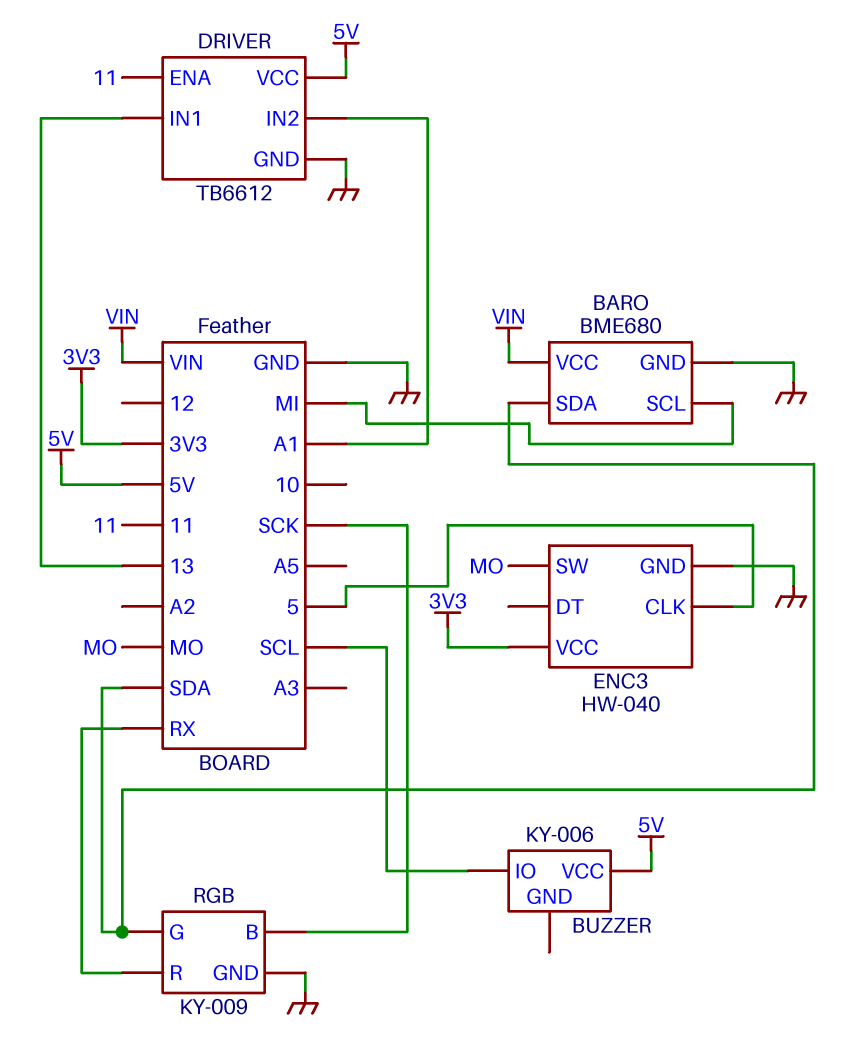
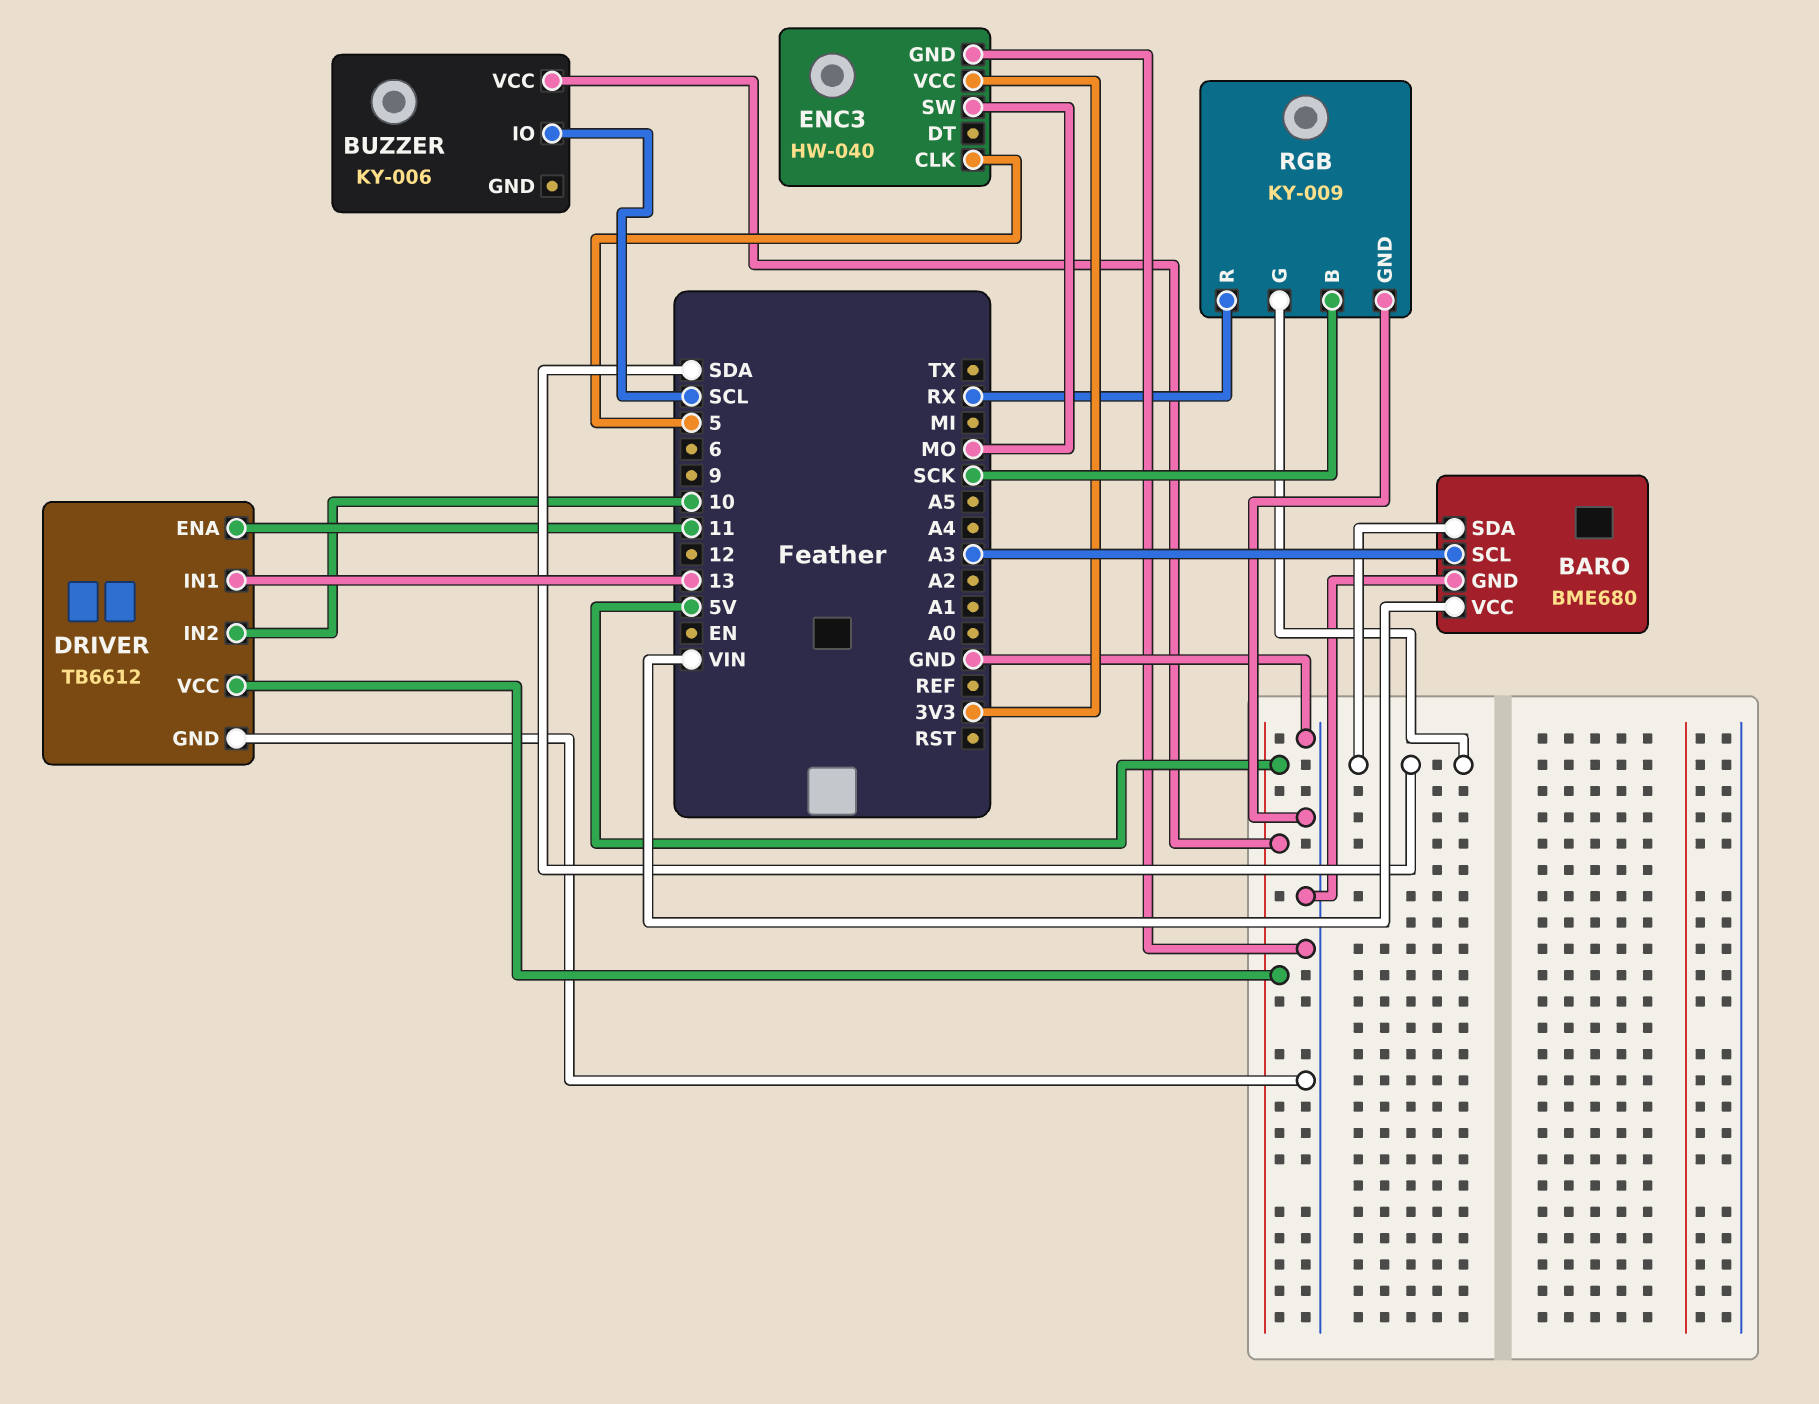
BARO pin SCL: MI -> A3
DRIVER pin IN2: A1 -> 10

